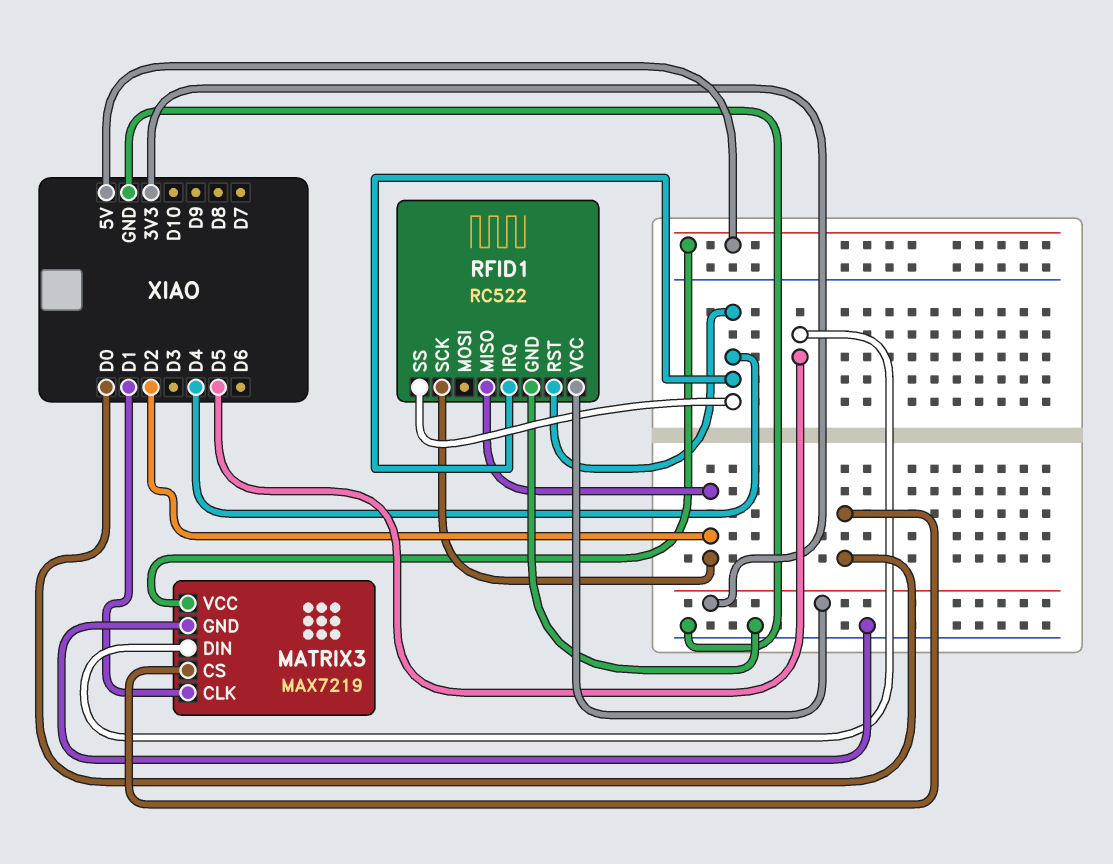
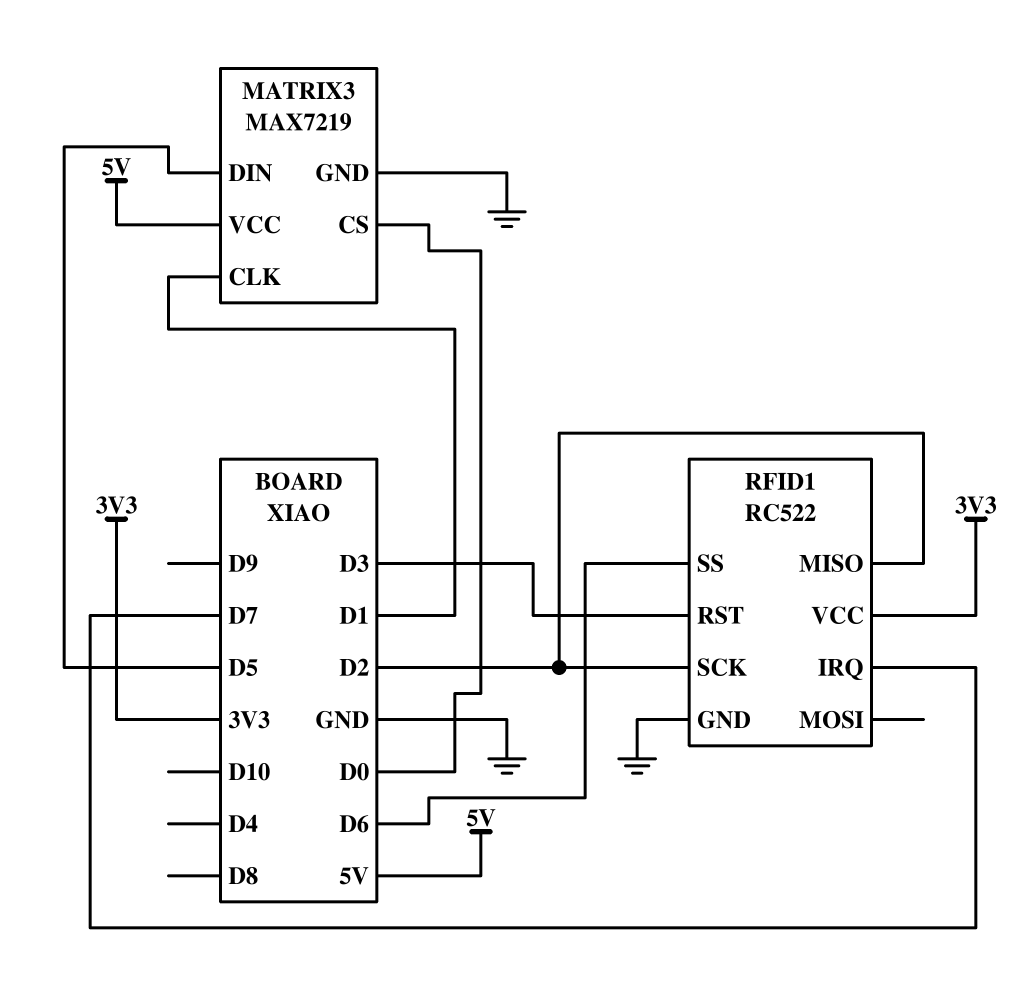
RFID1 pin IRQ: D4 -> D7
RFID1 pin RST: D4 -> D3
RFID1 pin SS: D4 -> D6

